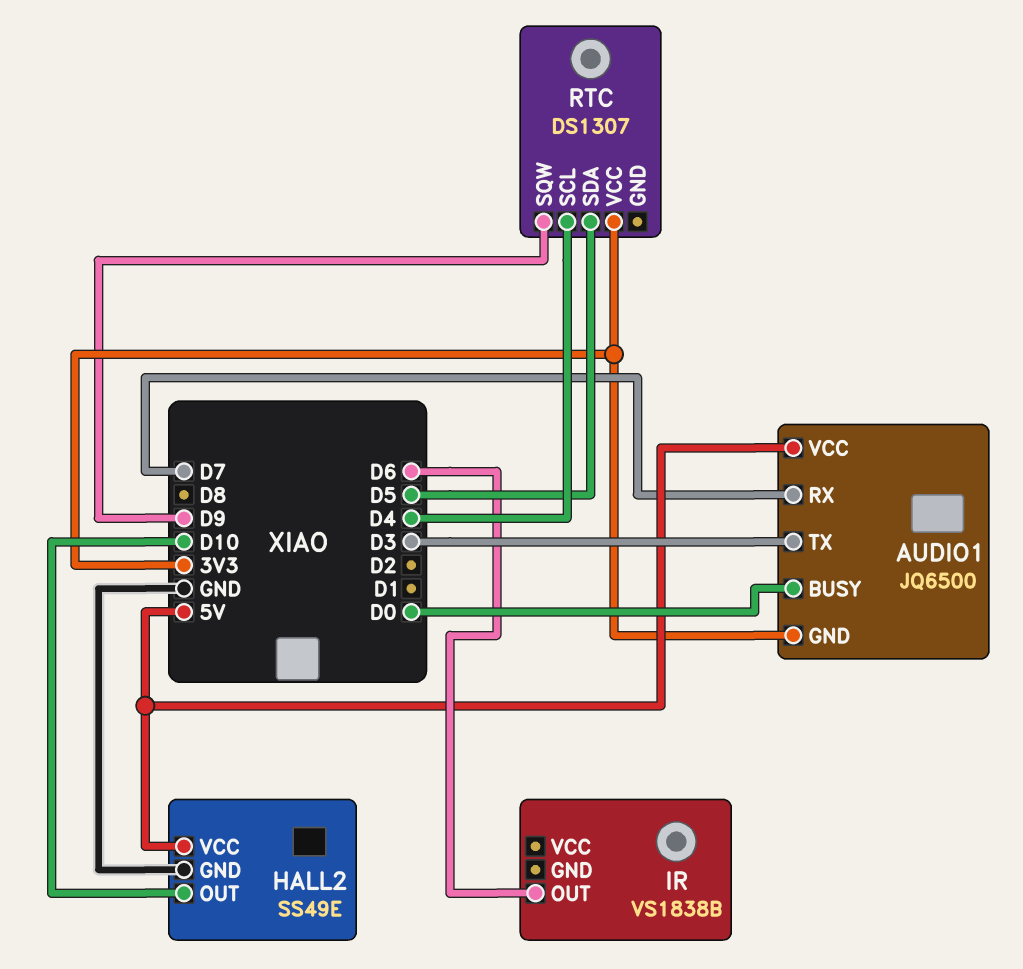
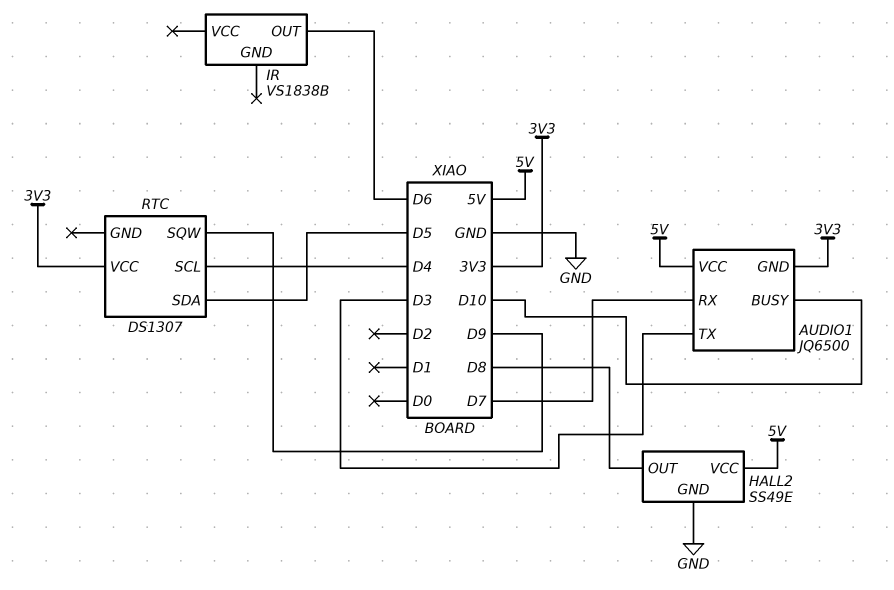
AUDIO1 pin BUSY: D0 -> D10
HALL2 pin OUT: D10 -> D8

